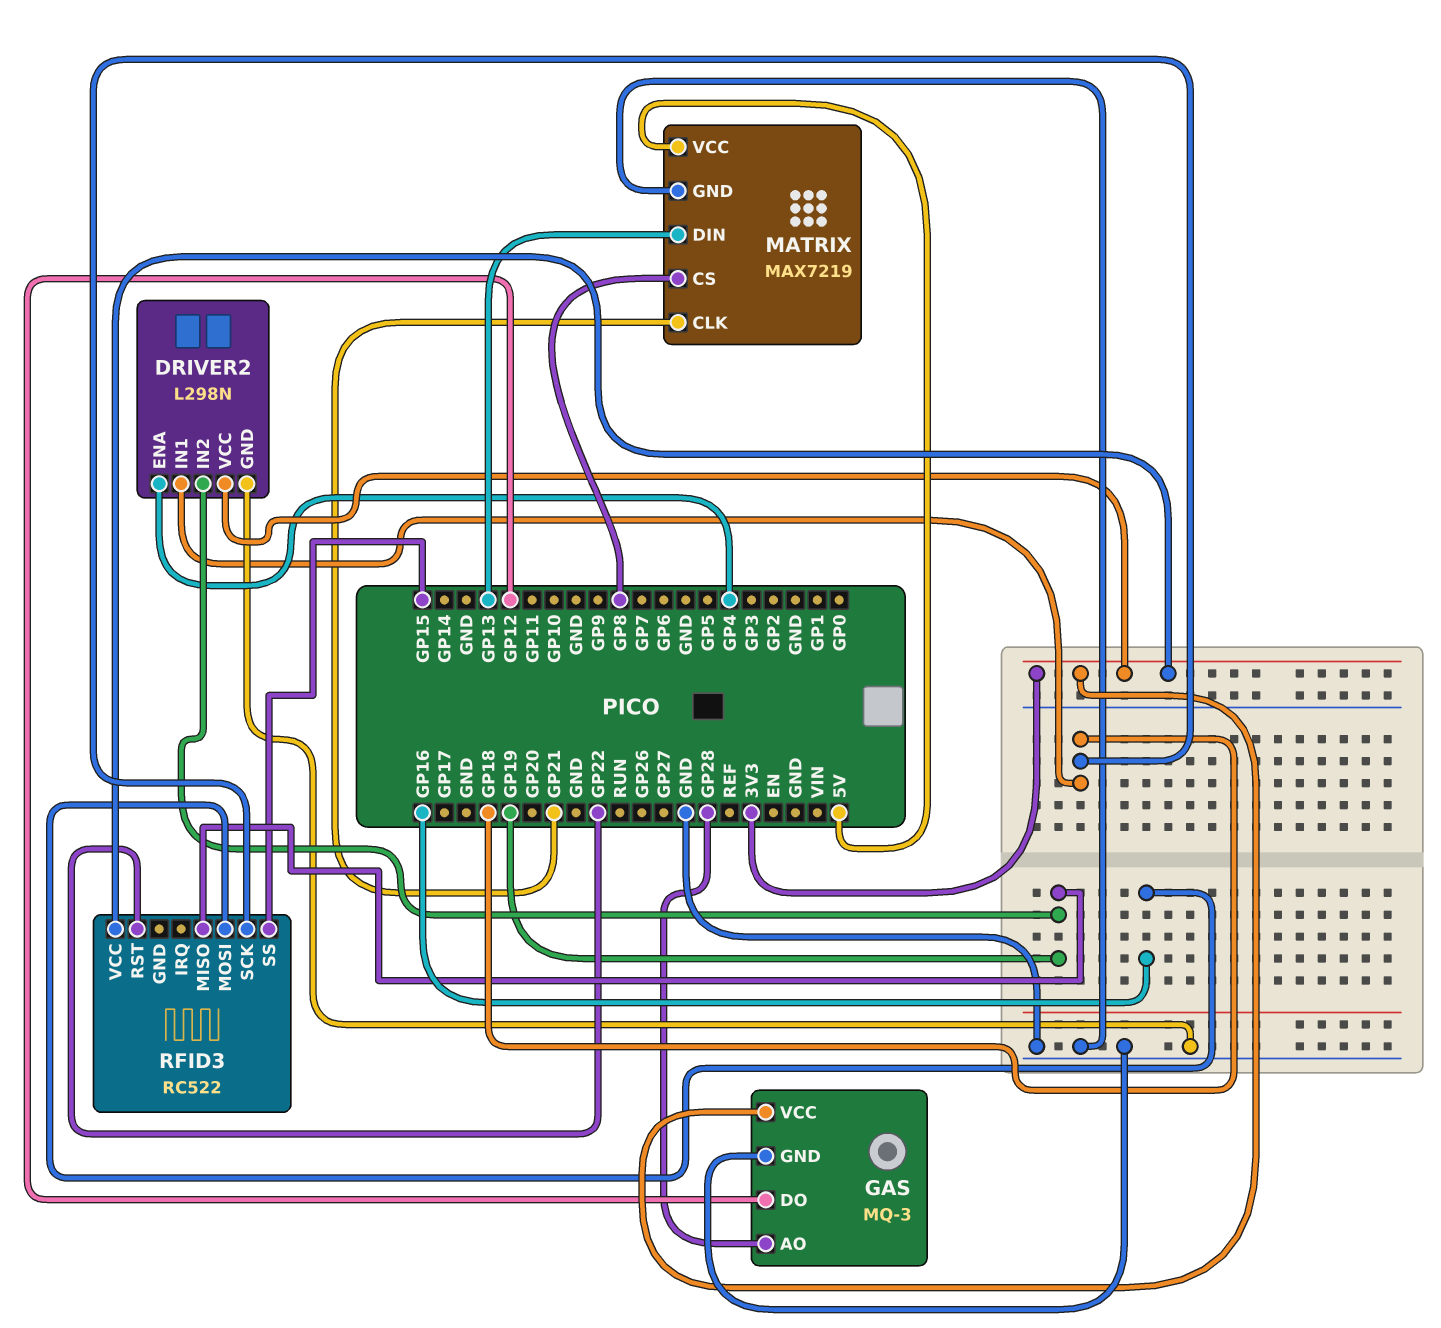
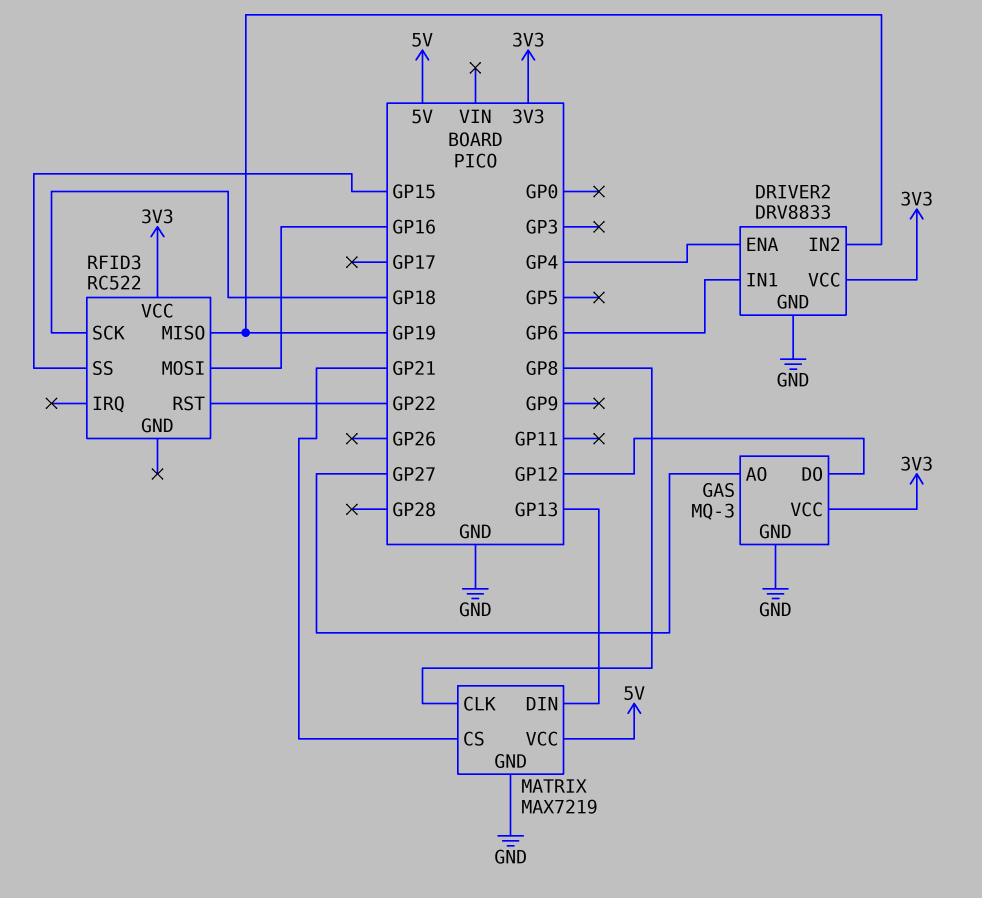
DRIVER2: L298N -> DRV8833
DRIVER2 pin IN1: GP18 -> GP6
GAS pin AO: GP28 -> GP27
MATRIX pin CLK: GP21 -> GP8
MATRIX pin CS: GP8 -> GP21

